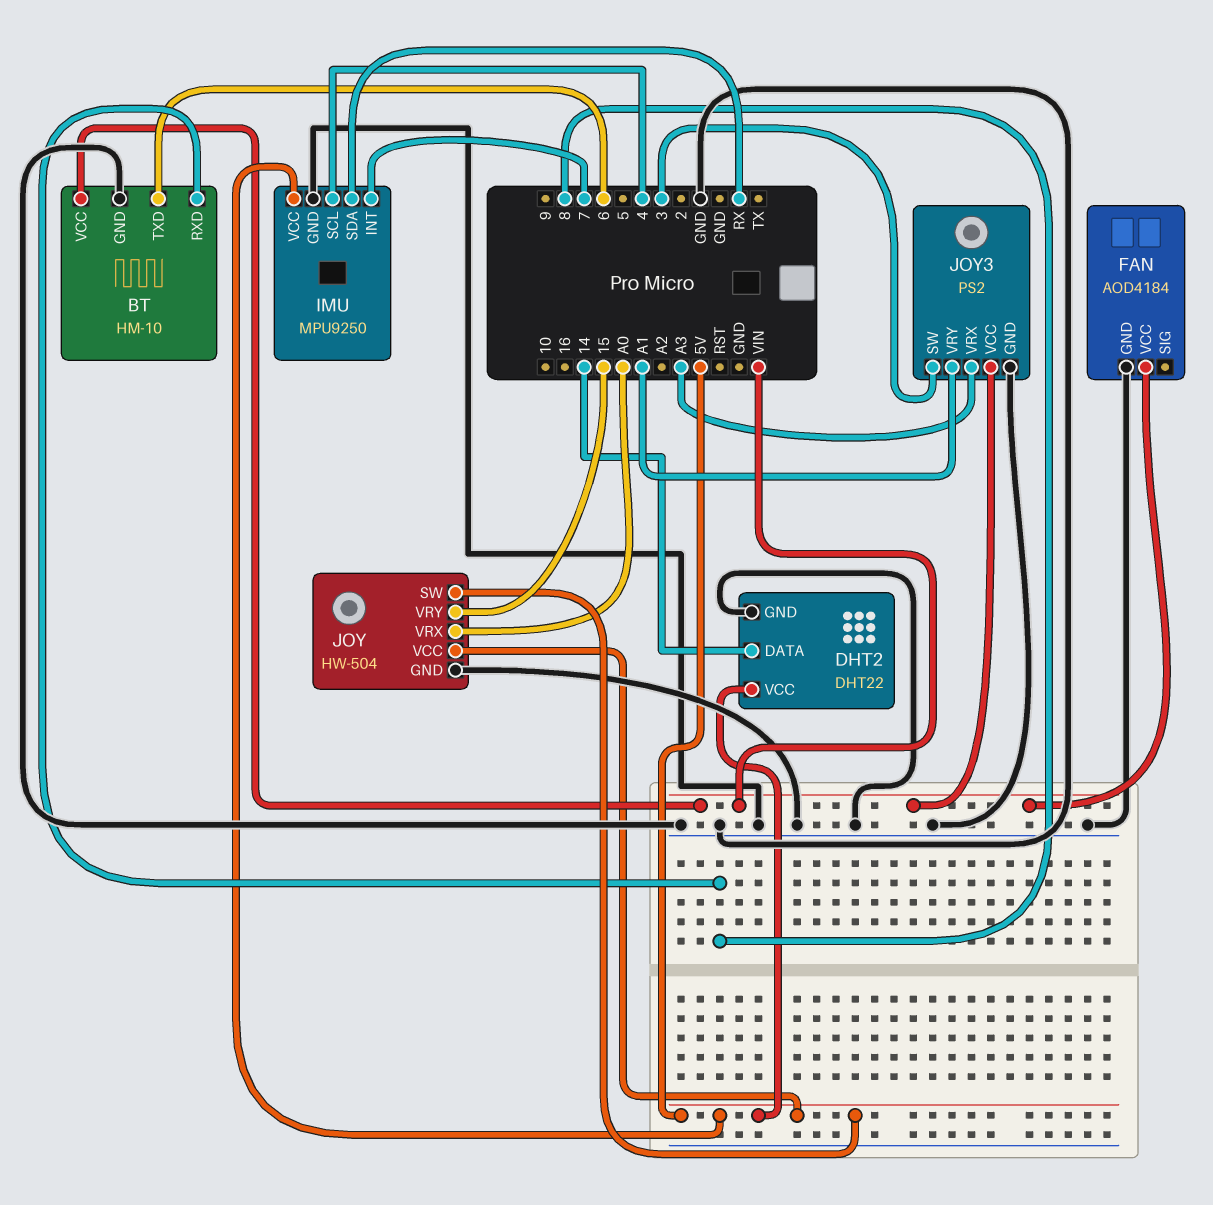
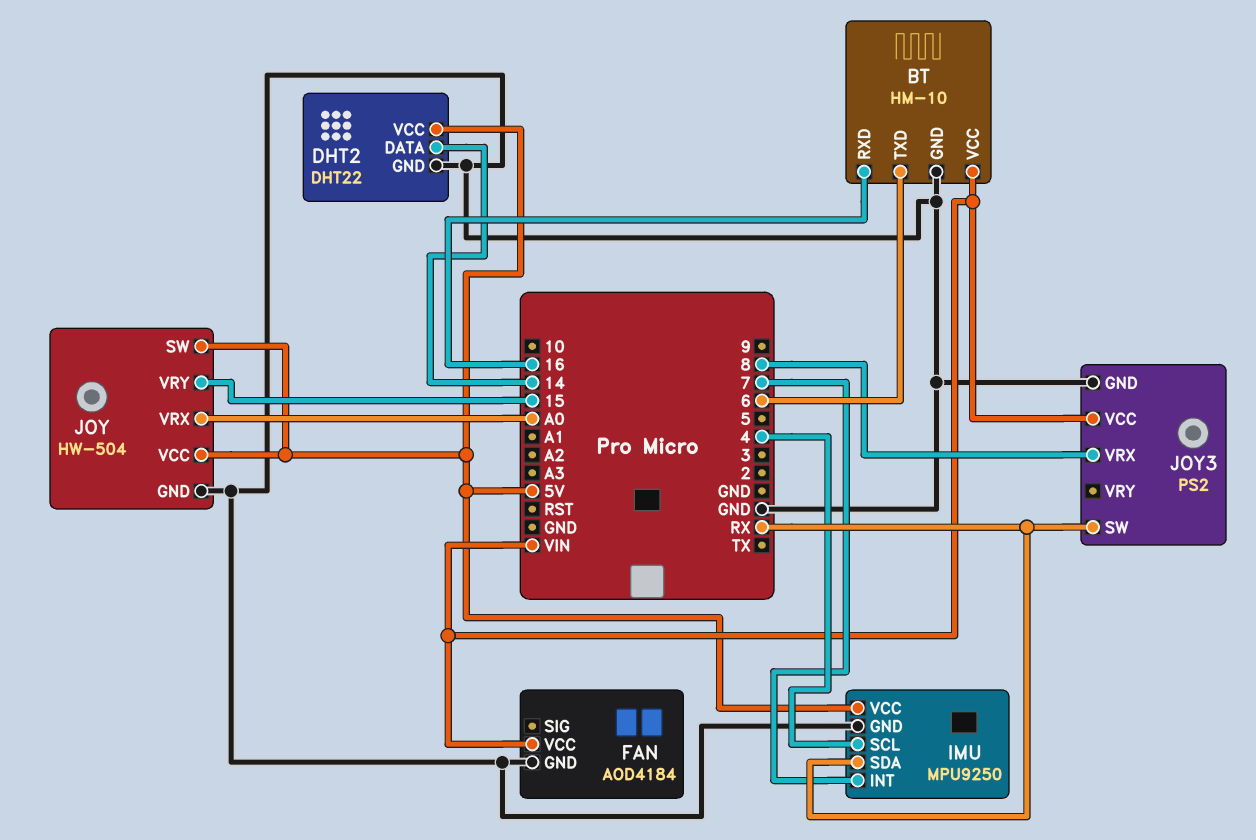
BT pin RXD: 8 -> 16
JOY3 pin SW: 3 -> RX
JOY3 pin VRX: A3 -> 8
JOY3 pin VRY: A1 -> none

